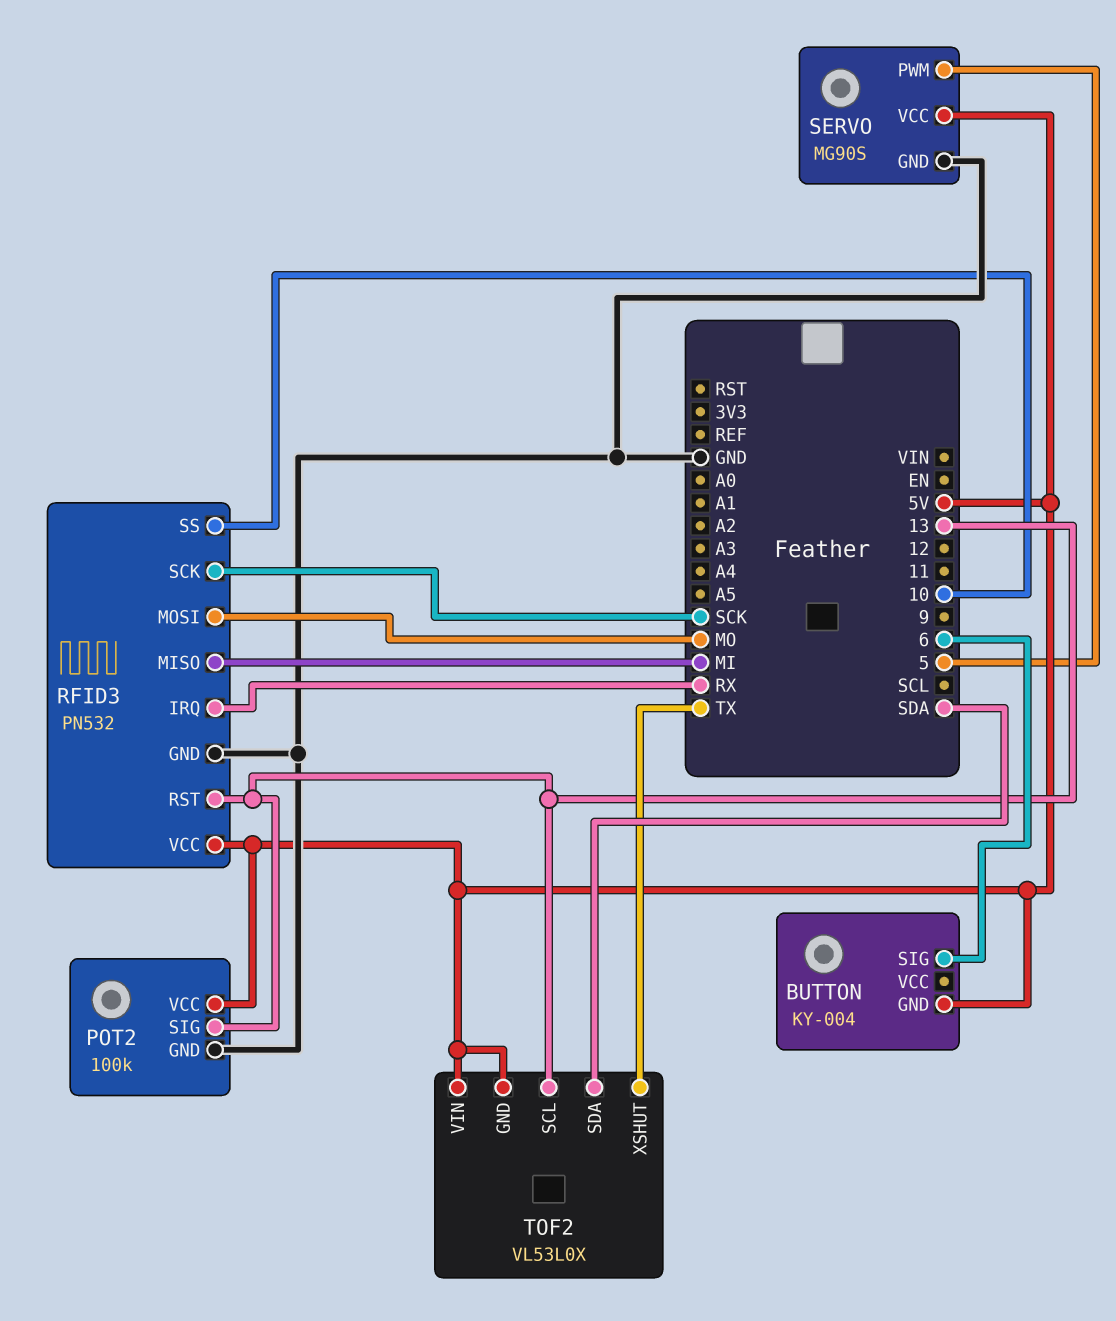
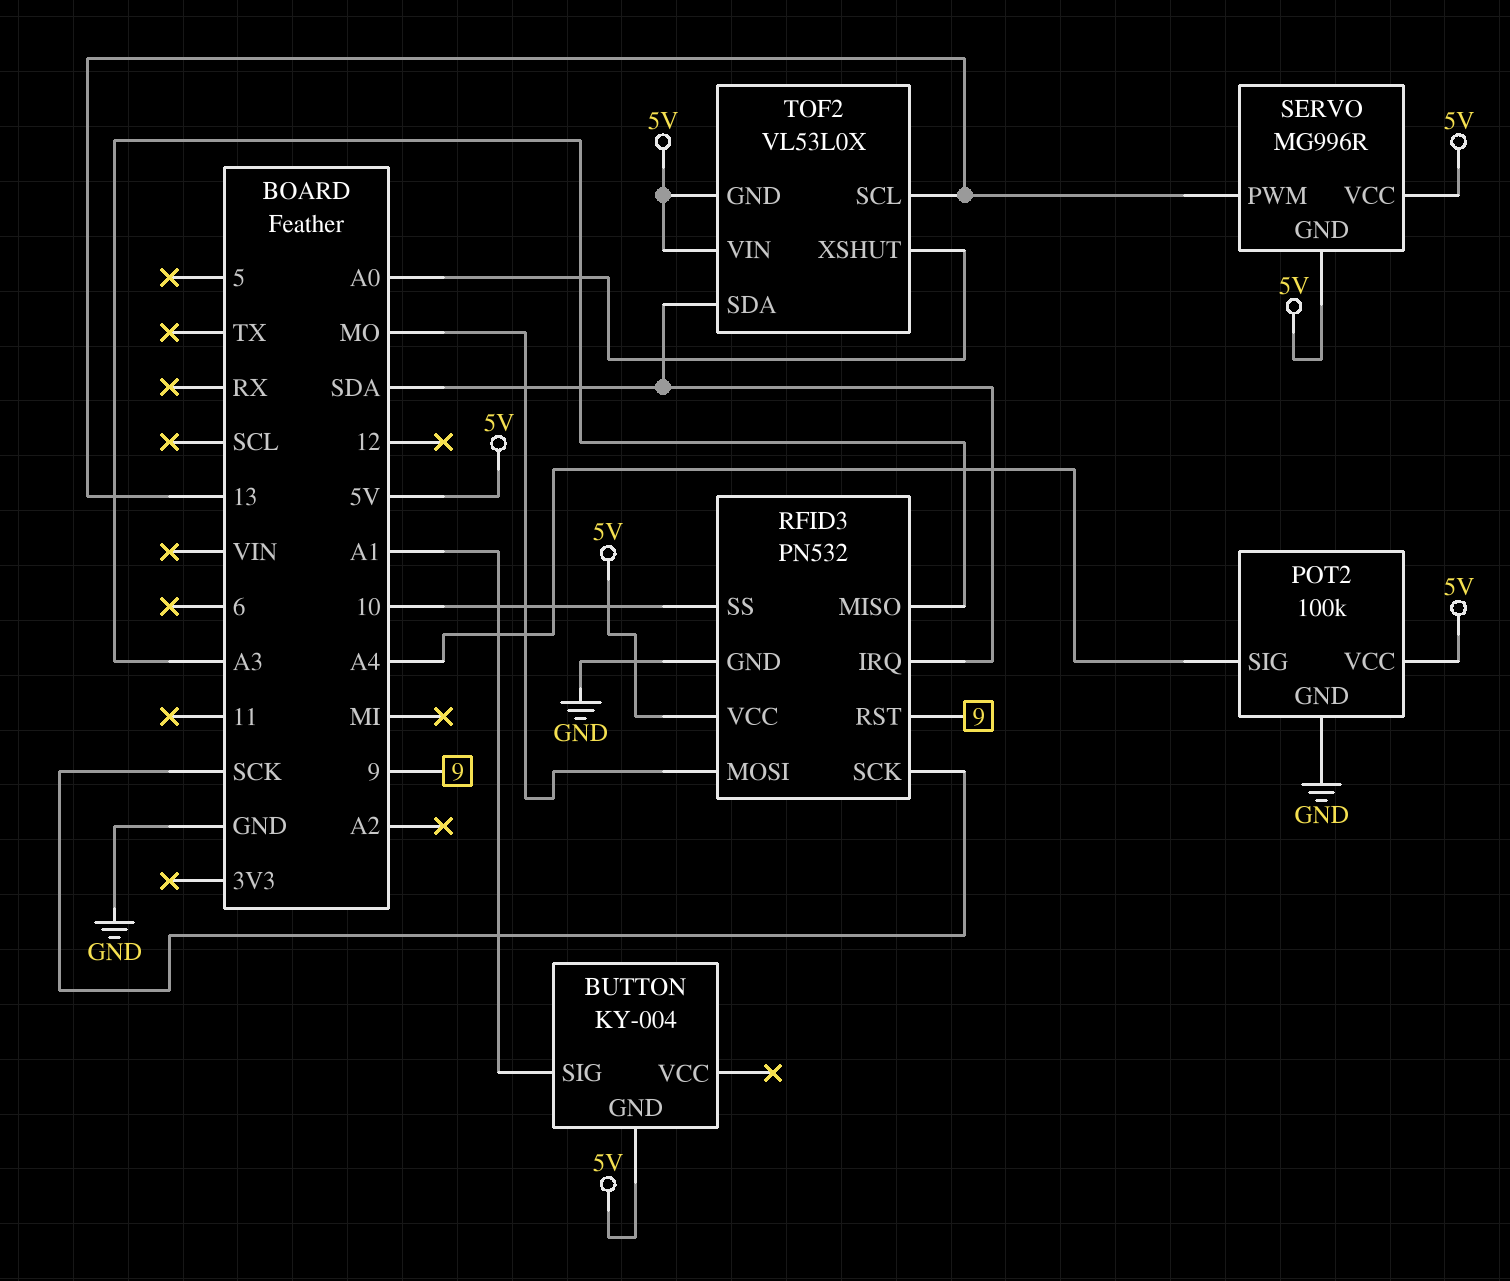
BUTTON pin SIG: 6 -> A1
POT2 pin SIG: 13 -> A4
RFID3 pin IRQ: RX -> SDA
RFID3 pin MISO: MI -> A3
RFID3 pin RST: 13 -> 9
SERVO: MG90S -> MG996R
SERVO pin GND: GND -> 5V
SERVO pin PWM: 5 -> 13
TOF2 pin XSHUT: TX -> A0

